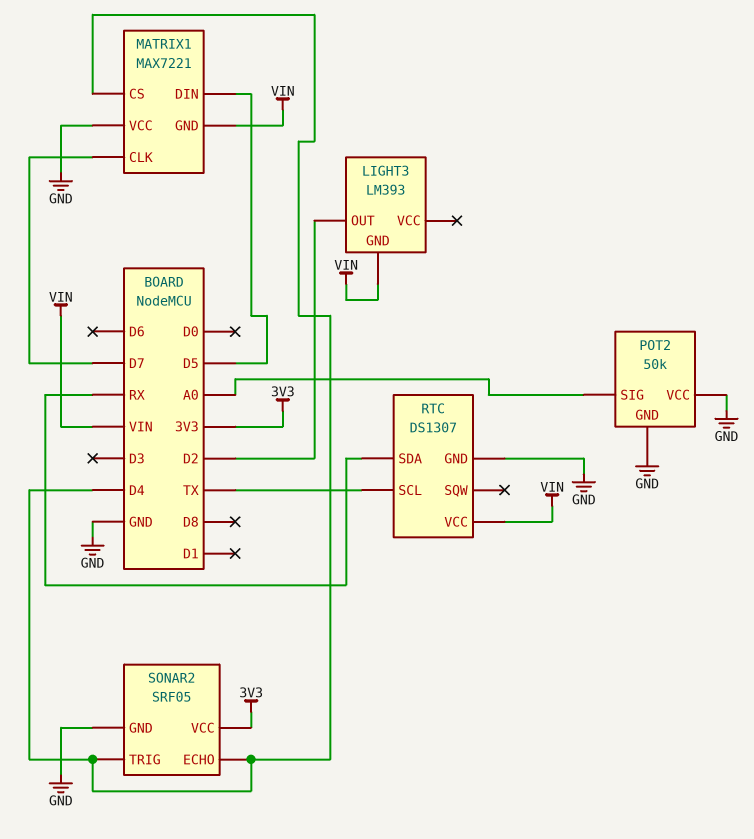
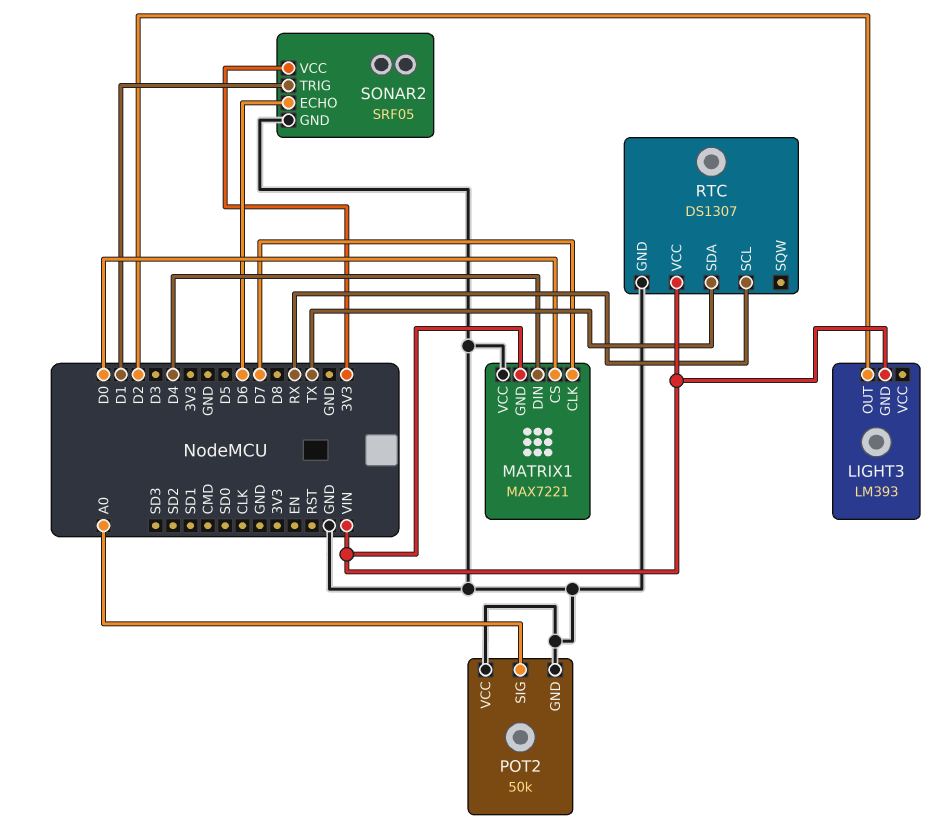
MATRIX1 pin CS: D4 -> D0
MATRIX1 pin DIN: D5 -> D4
RTC pin SCL: TX -> RX
RTC pin SDA: RX -> TX
SONAR2 pin ECHO: D4 -> D6
SONAR2 pin TRIG: D4 -> D1

